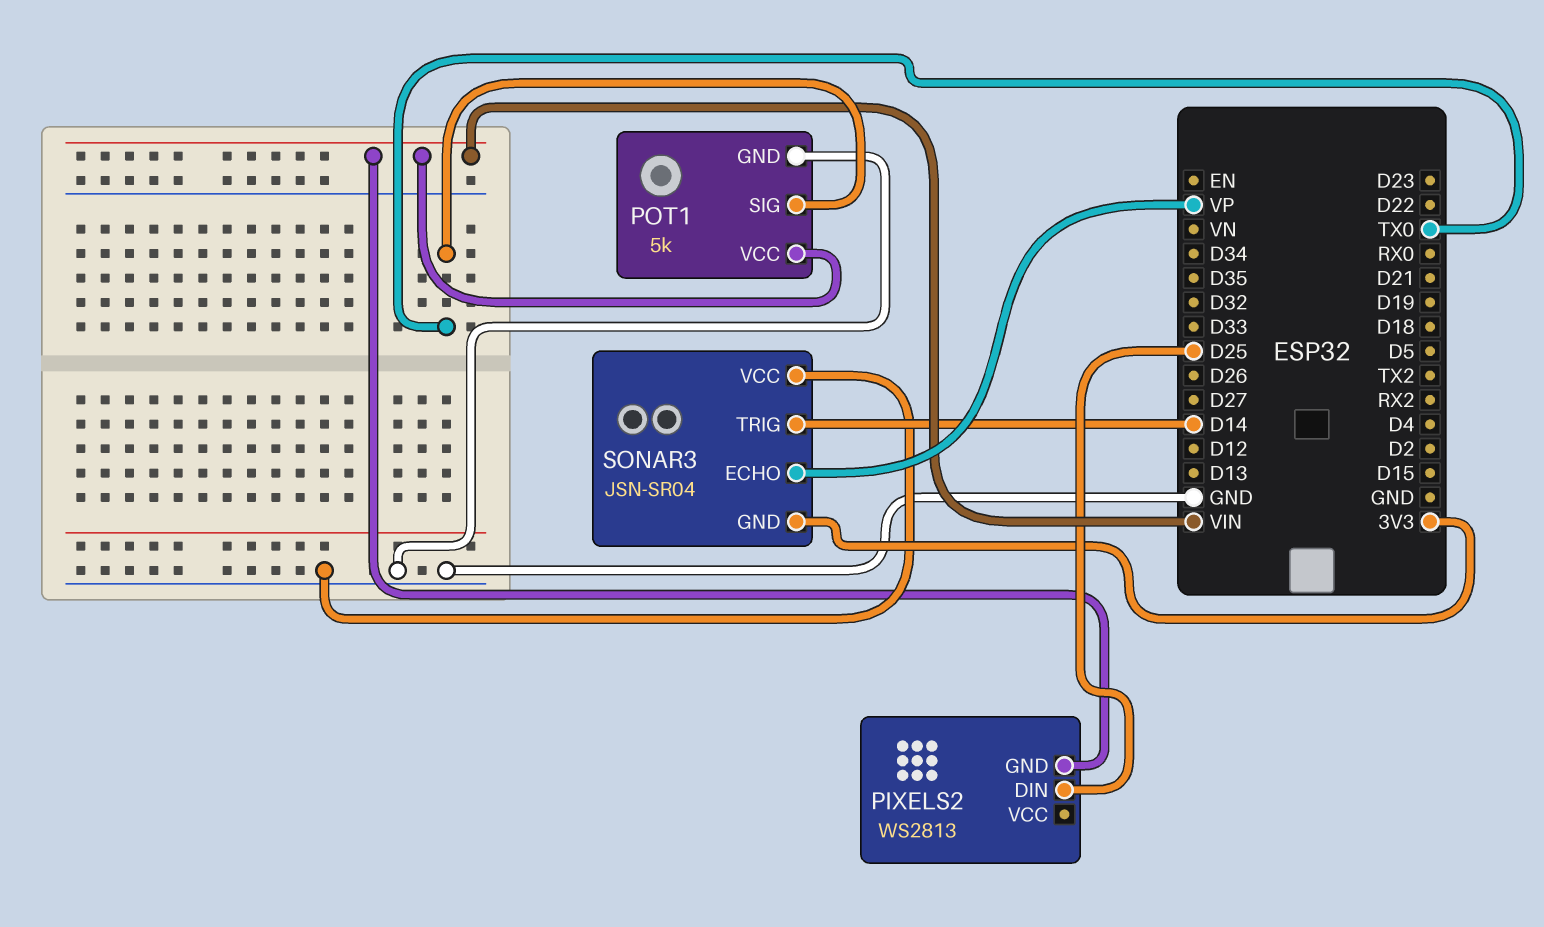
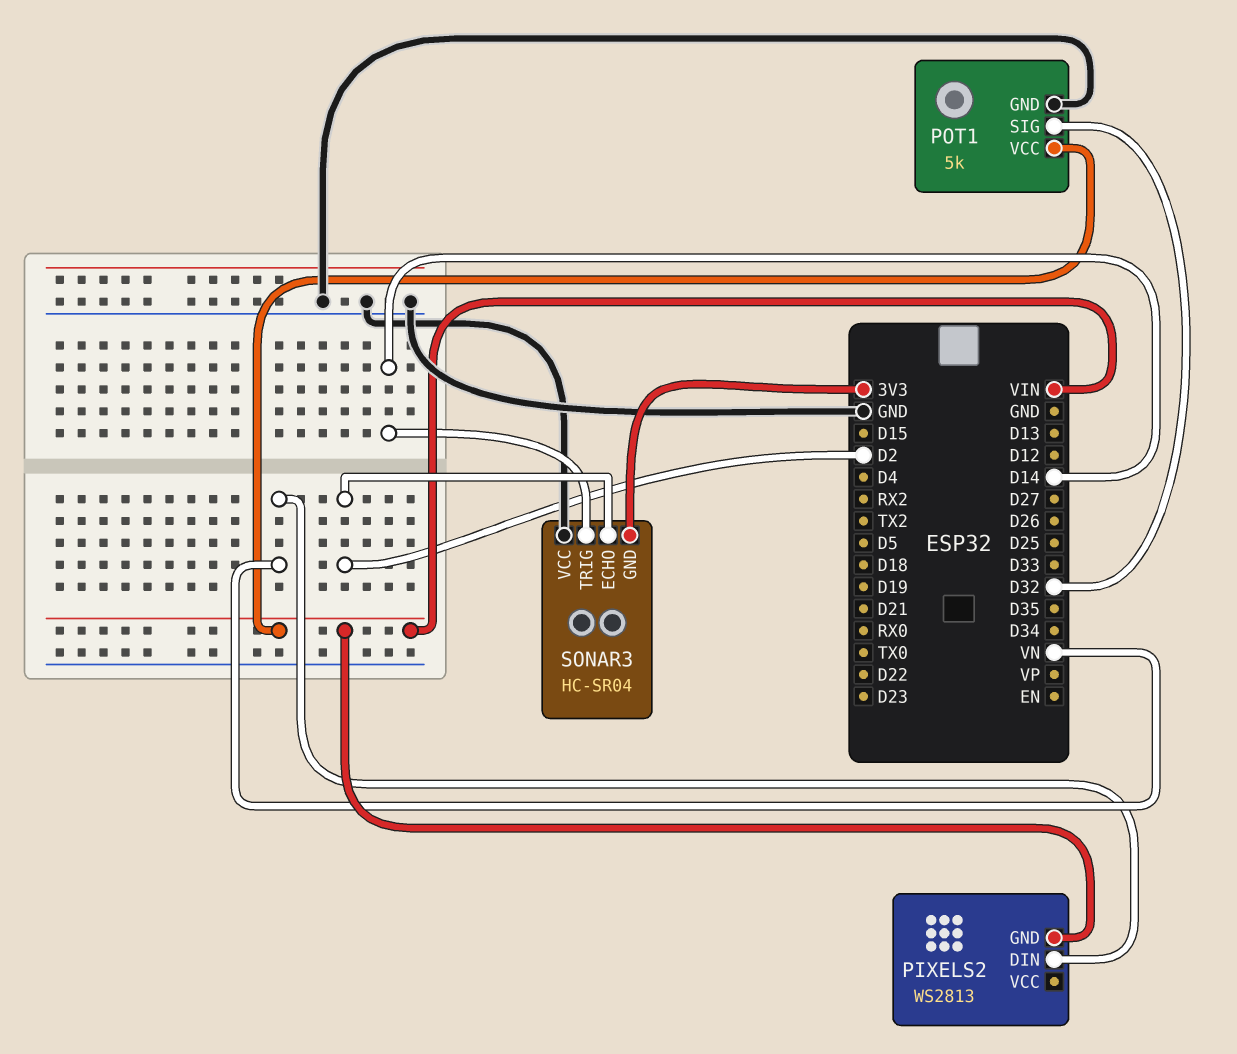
PIXELS2 pin DIN: D25 -> VN
POT1 pin SIG: TX0 -> D32
SONAR3: JSN-SR04 -> HC-SR04
SONAR3 pin ECHO: VP -> D2

